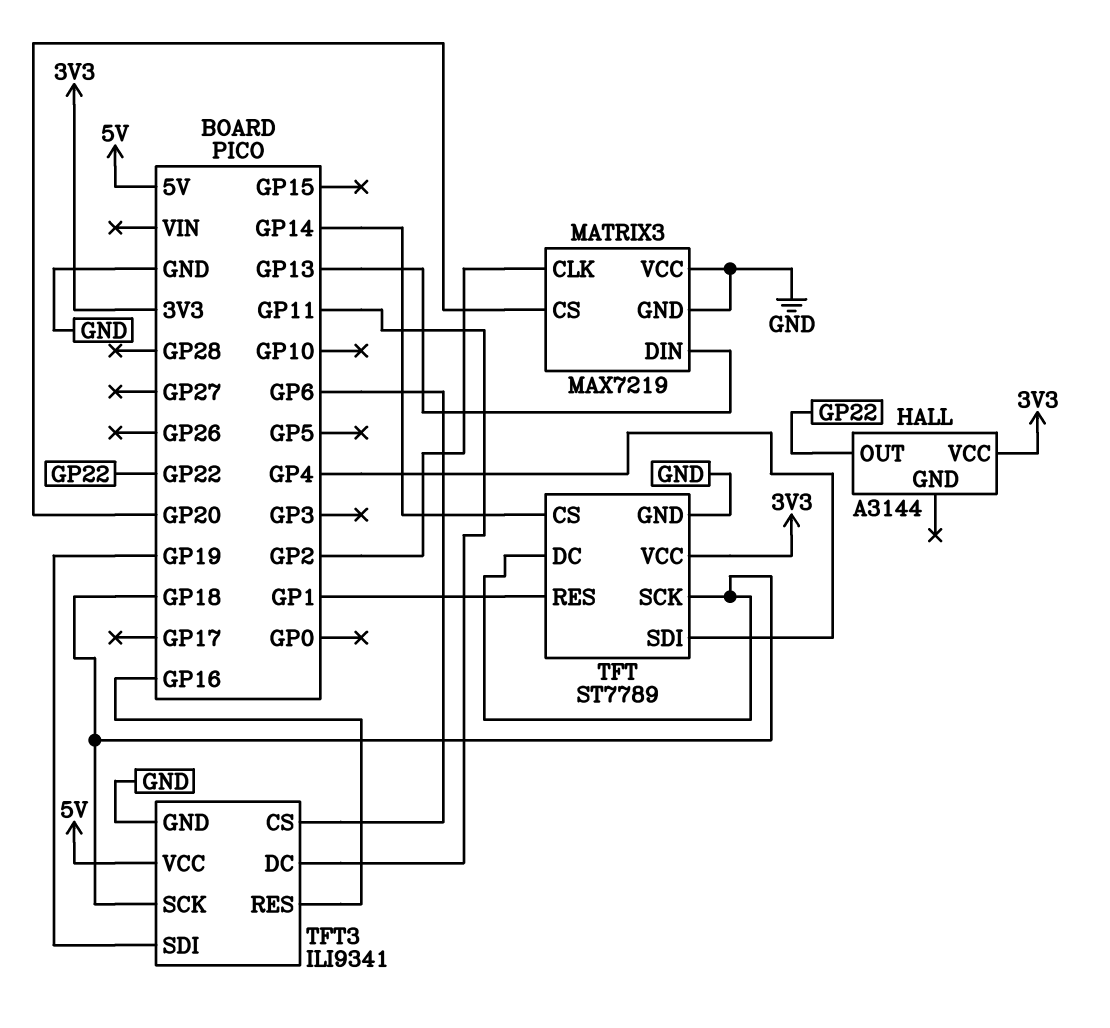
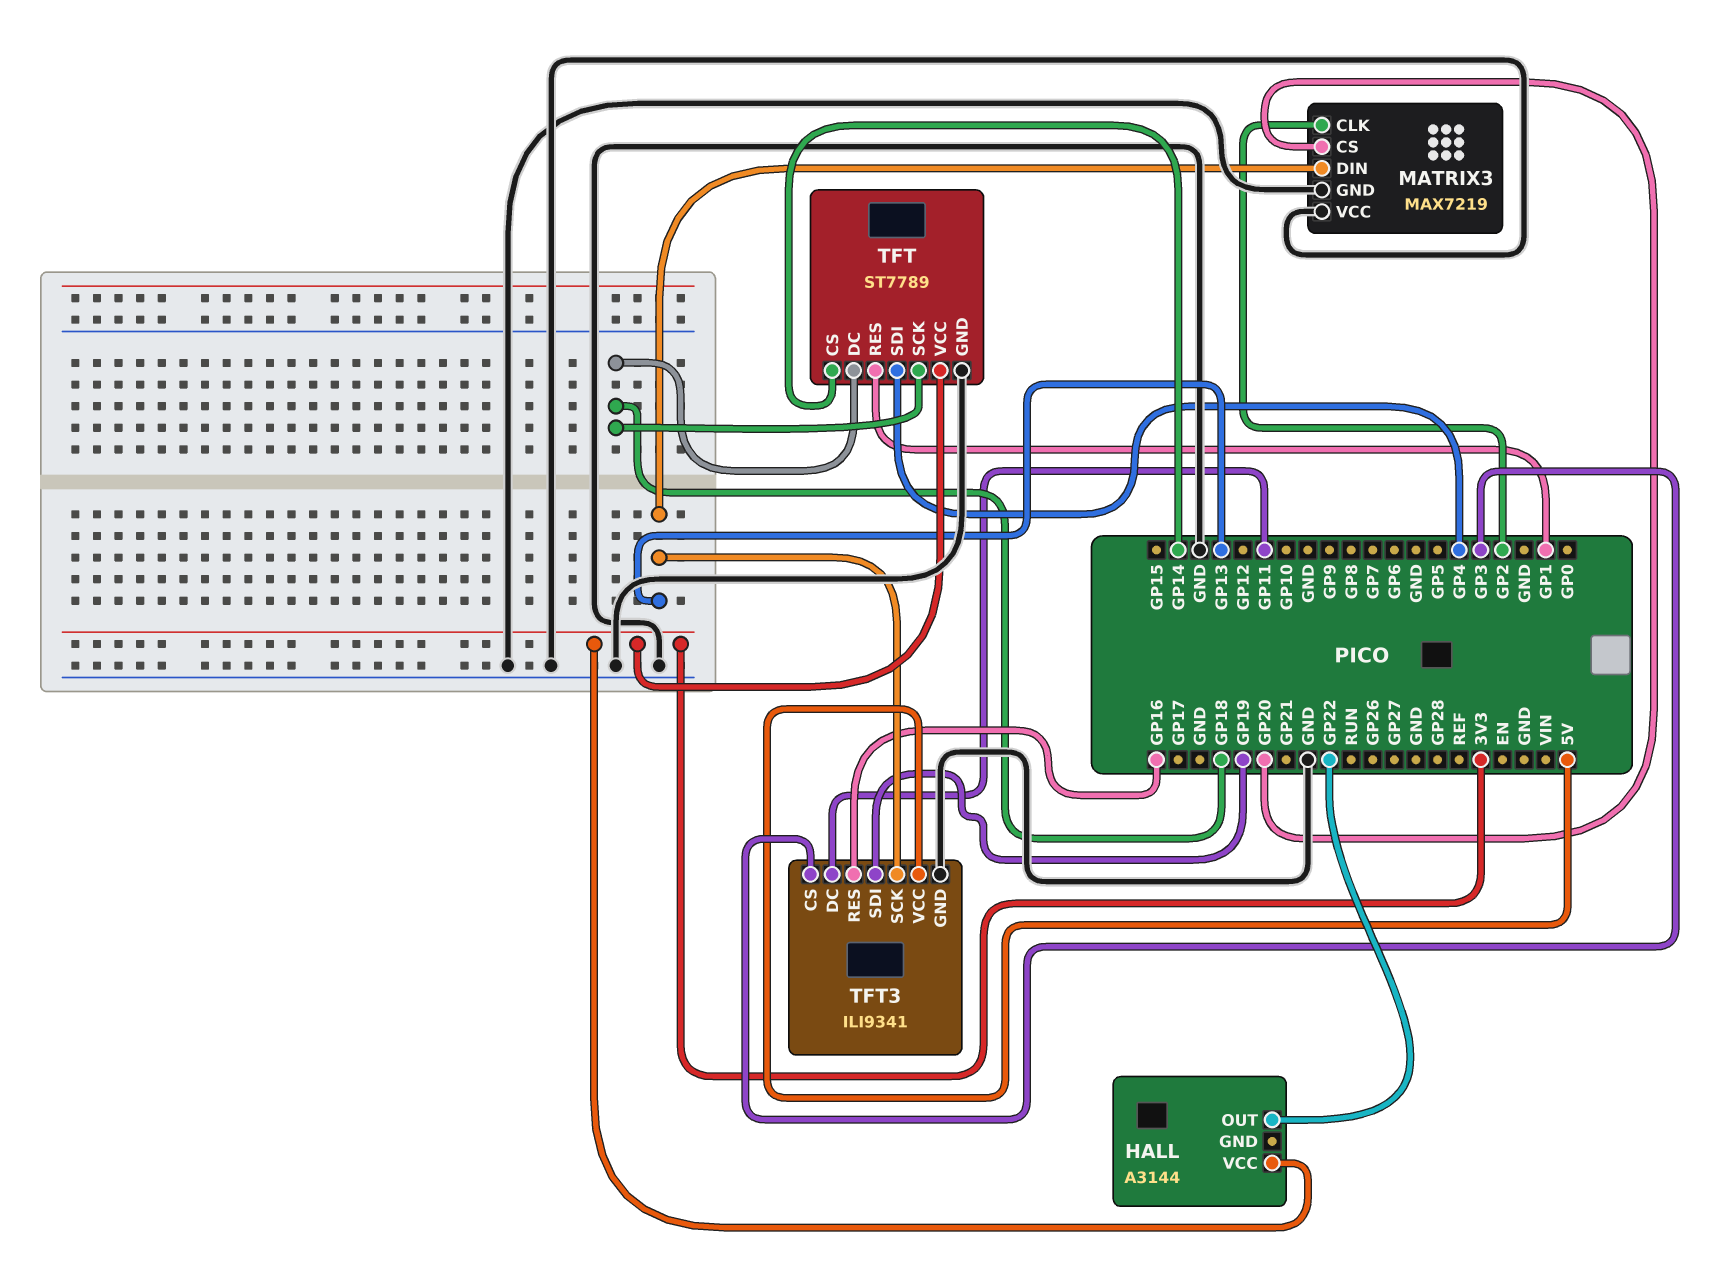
TFT3 pin CS: GP6 -> GP3
TFT3 pin SCK: GP18 -> GP13

